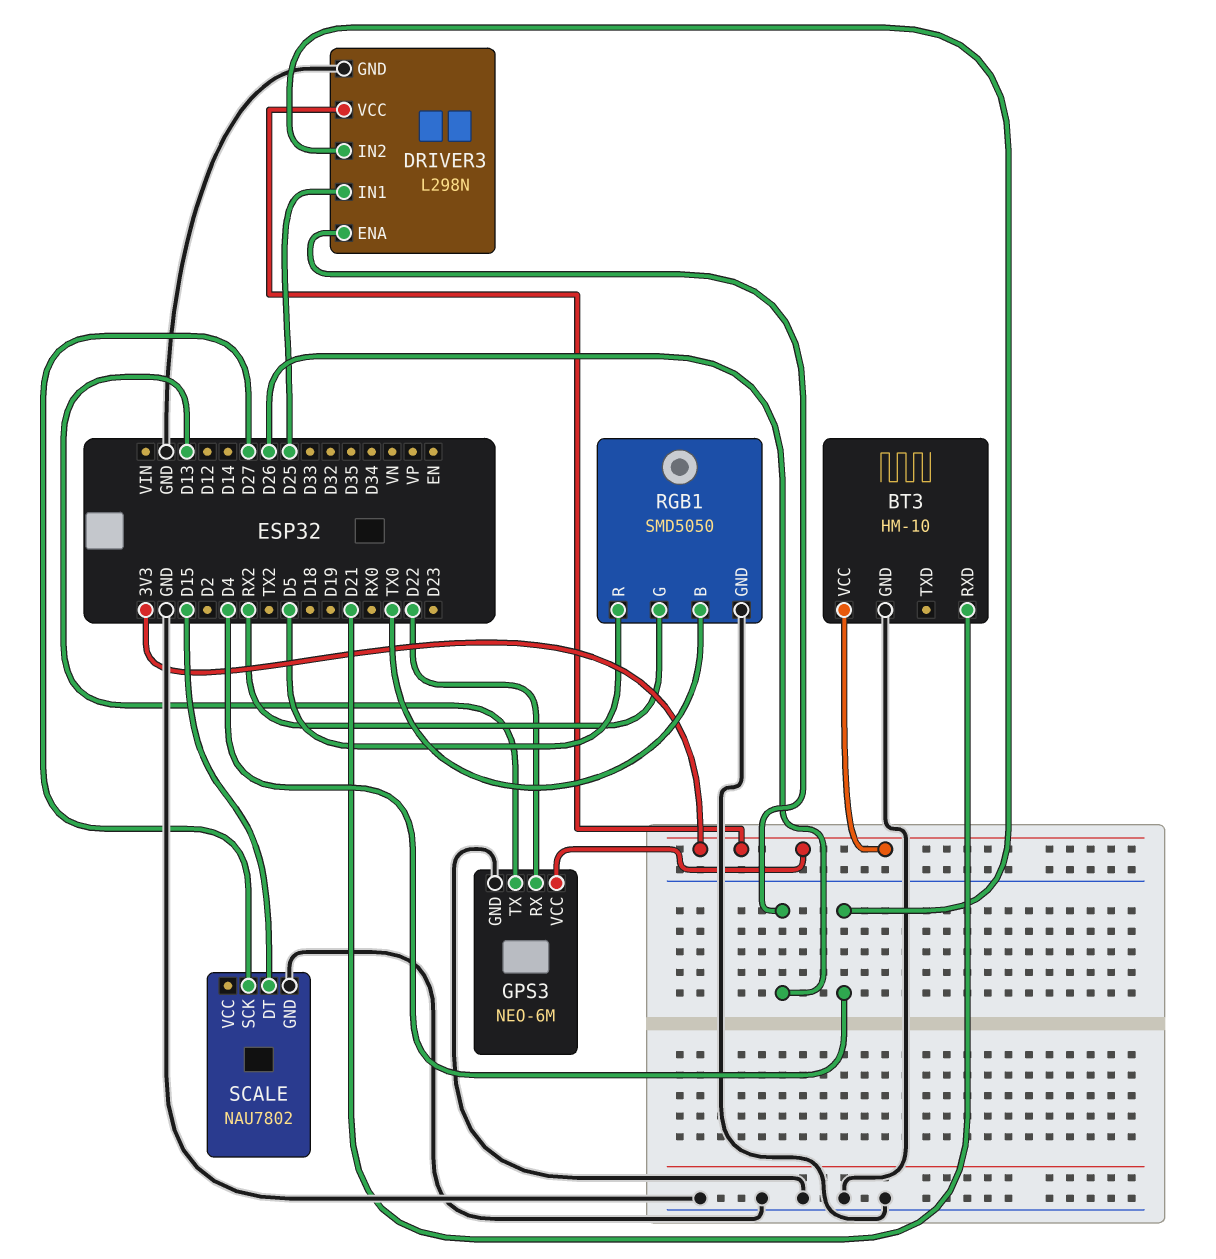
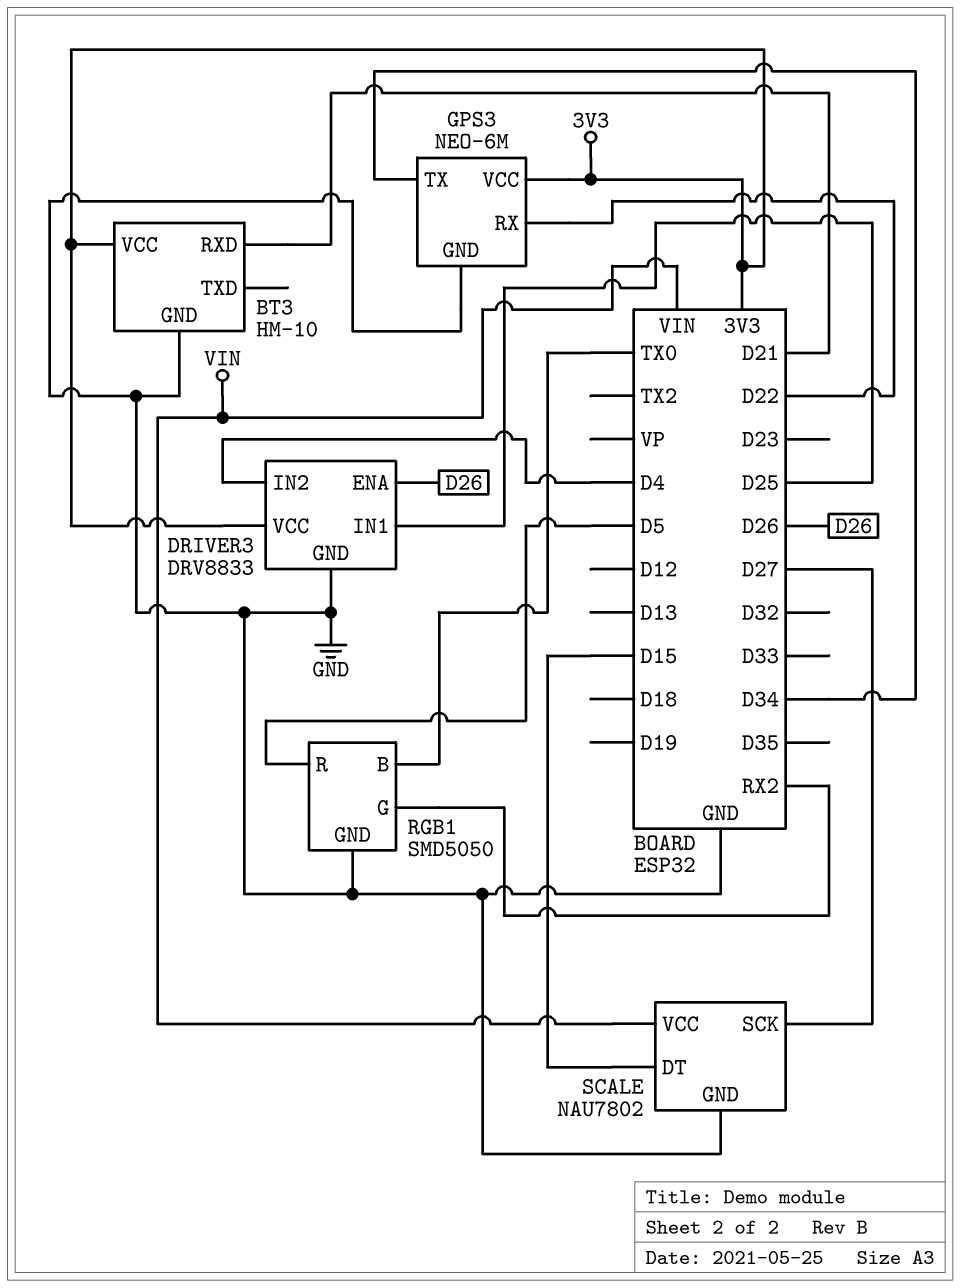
DRIVER3: L298N -> DRV8833
GPS3 pin TX: D13 -> D34
SCALE pin VCC: none -> VIN

